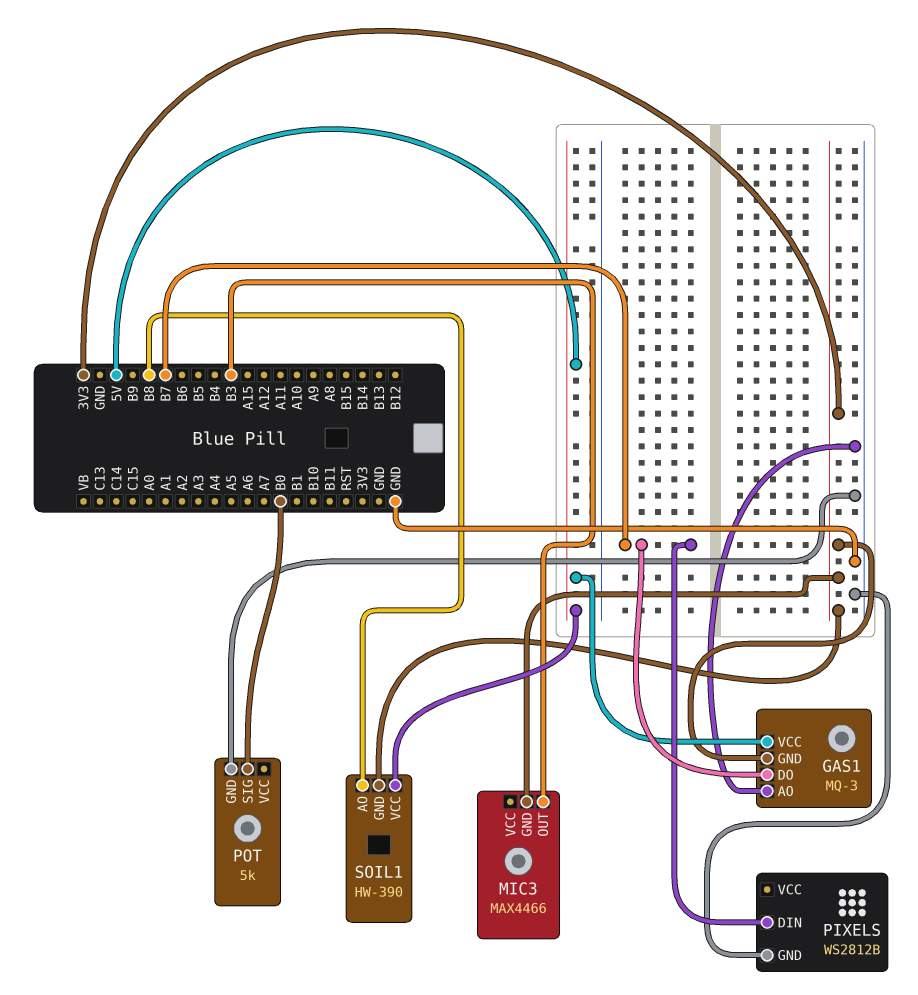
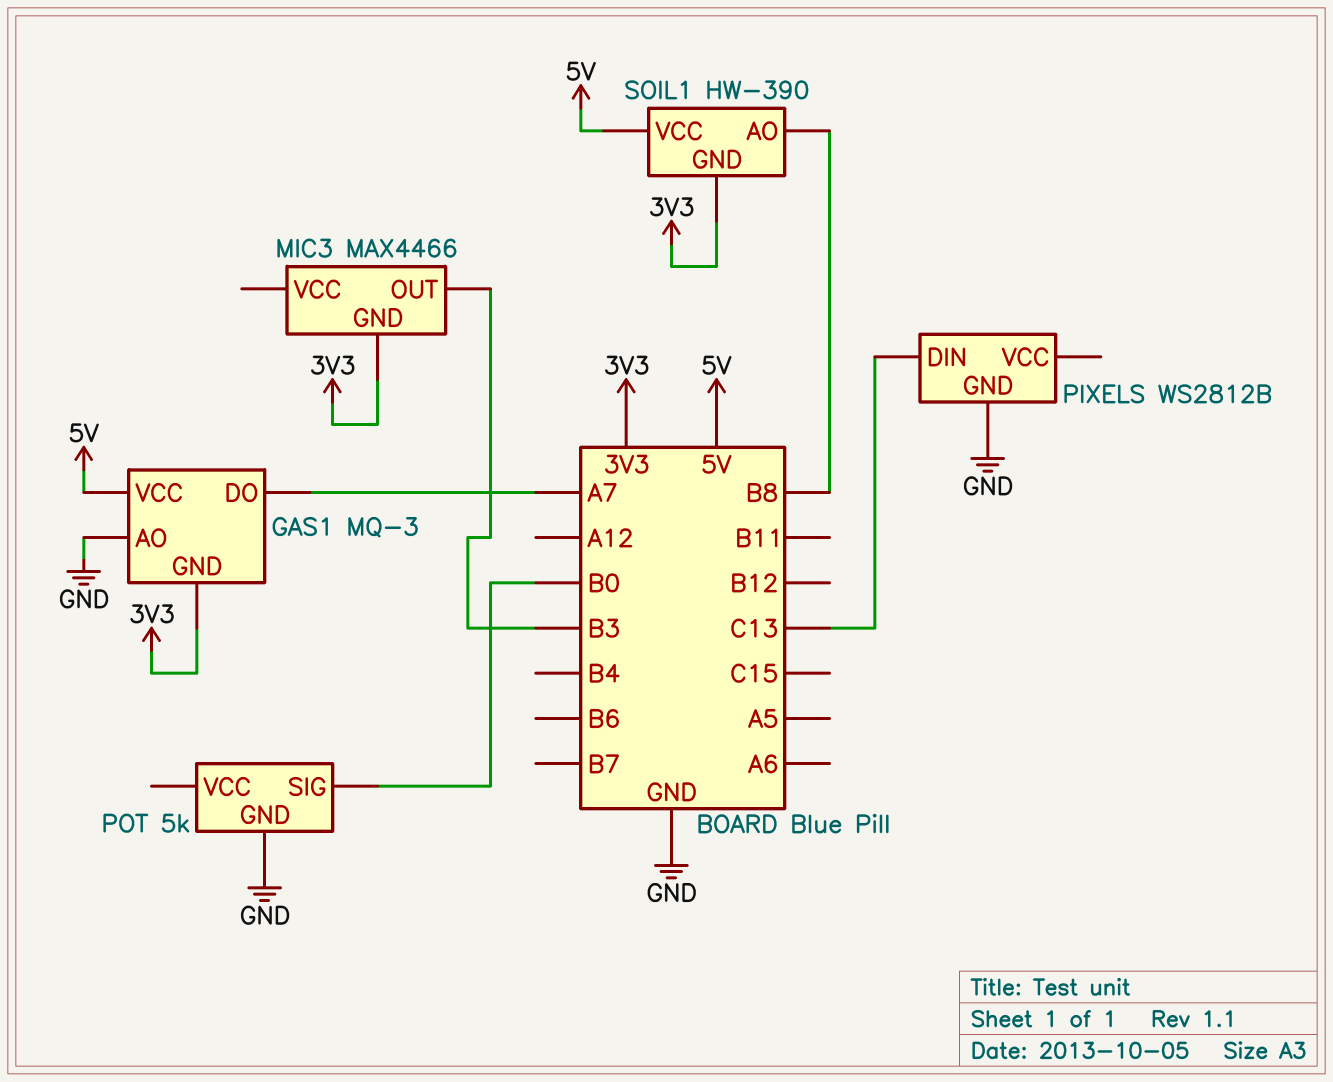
GAS1 pin DO: B7 -> A7
PIXELS pin DIN: B7 -> C13

